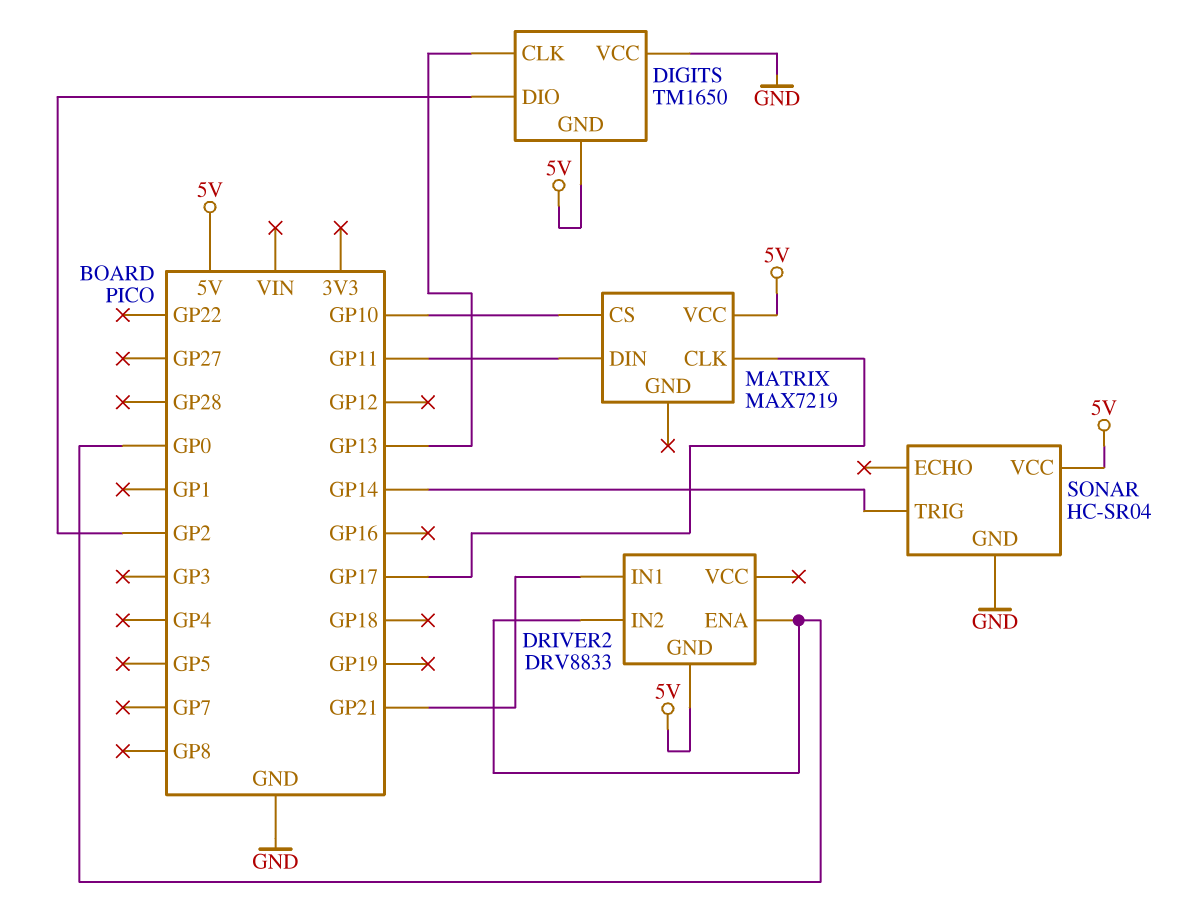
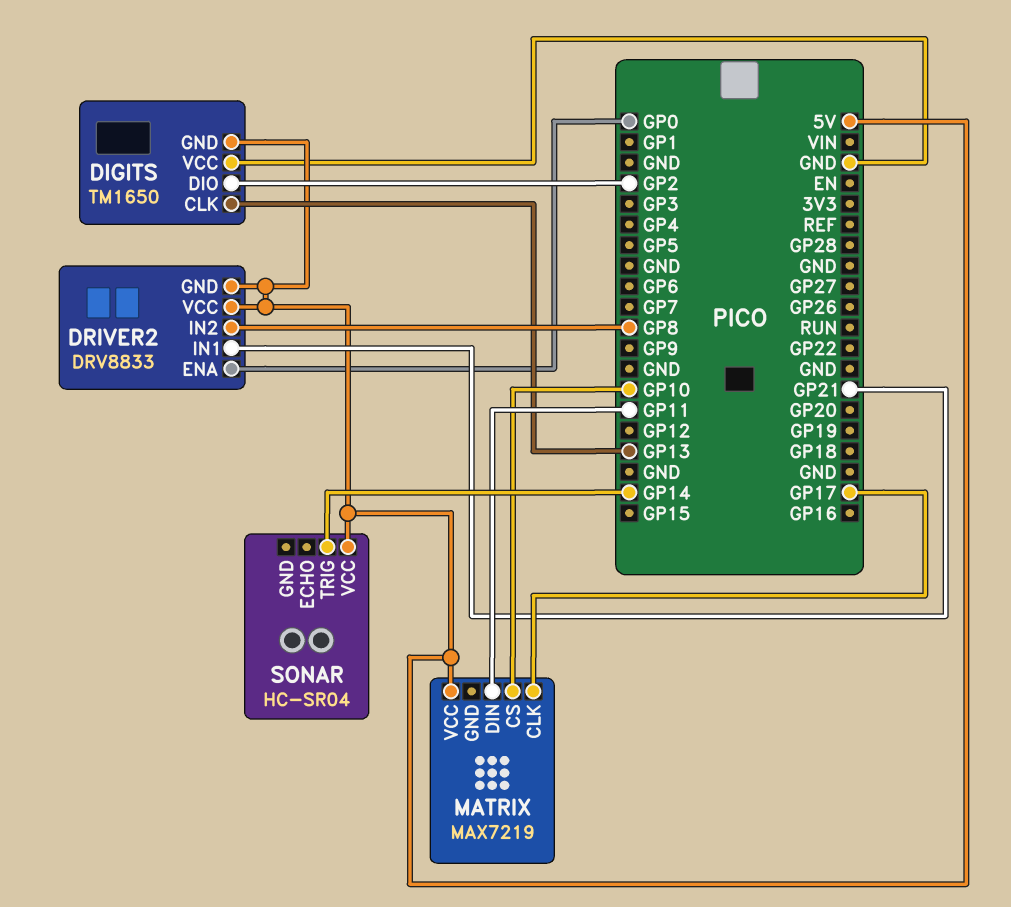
DRIVER2 pin IN2: GP0 -> GP8
DRIVER2 pin VCC: none -> 5V
SONAR pin GND: GND -> none

